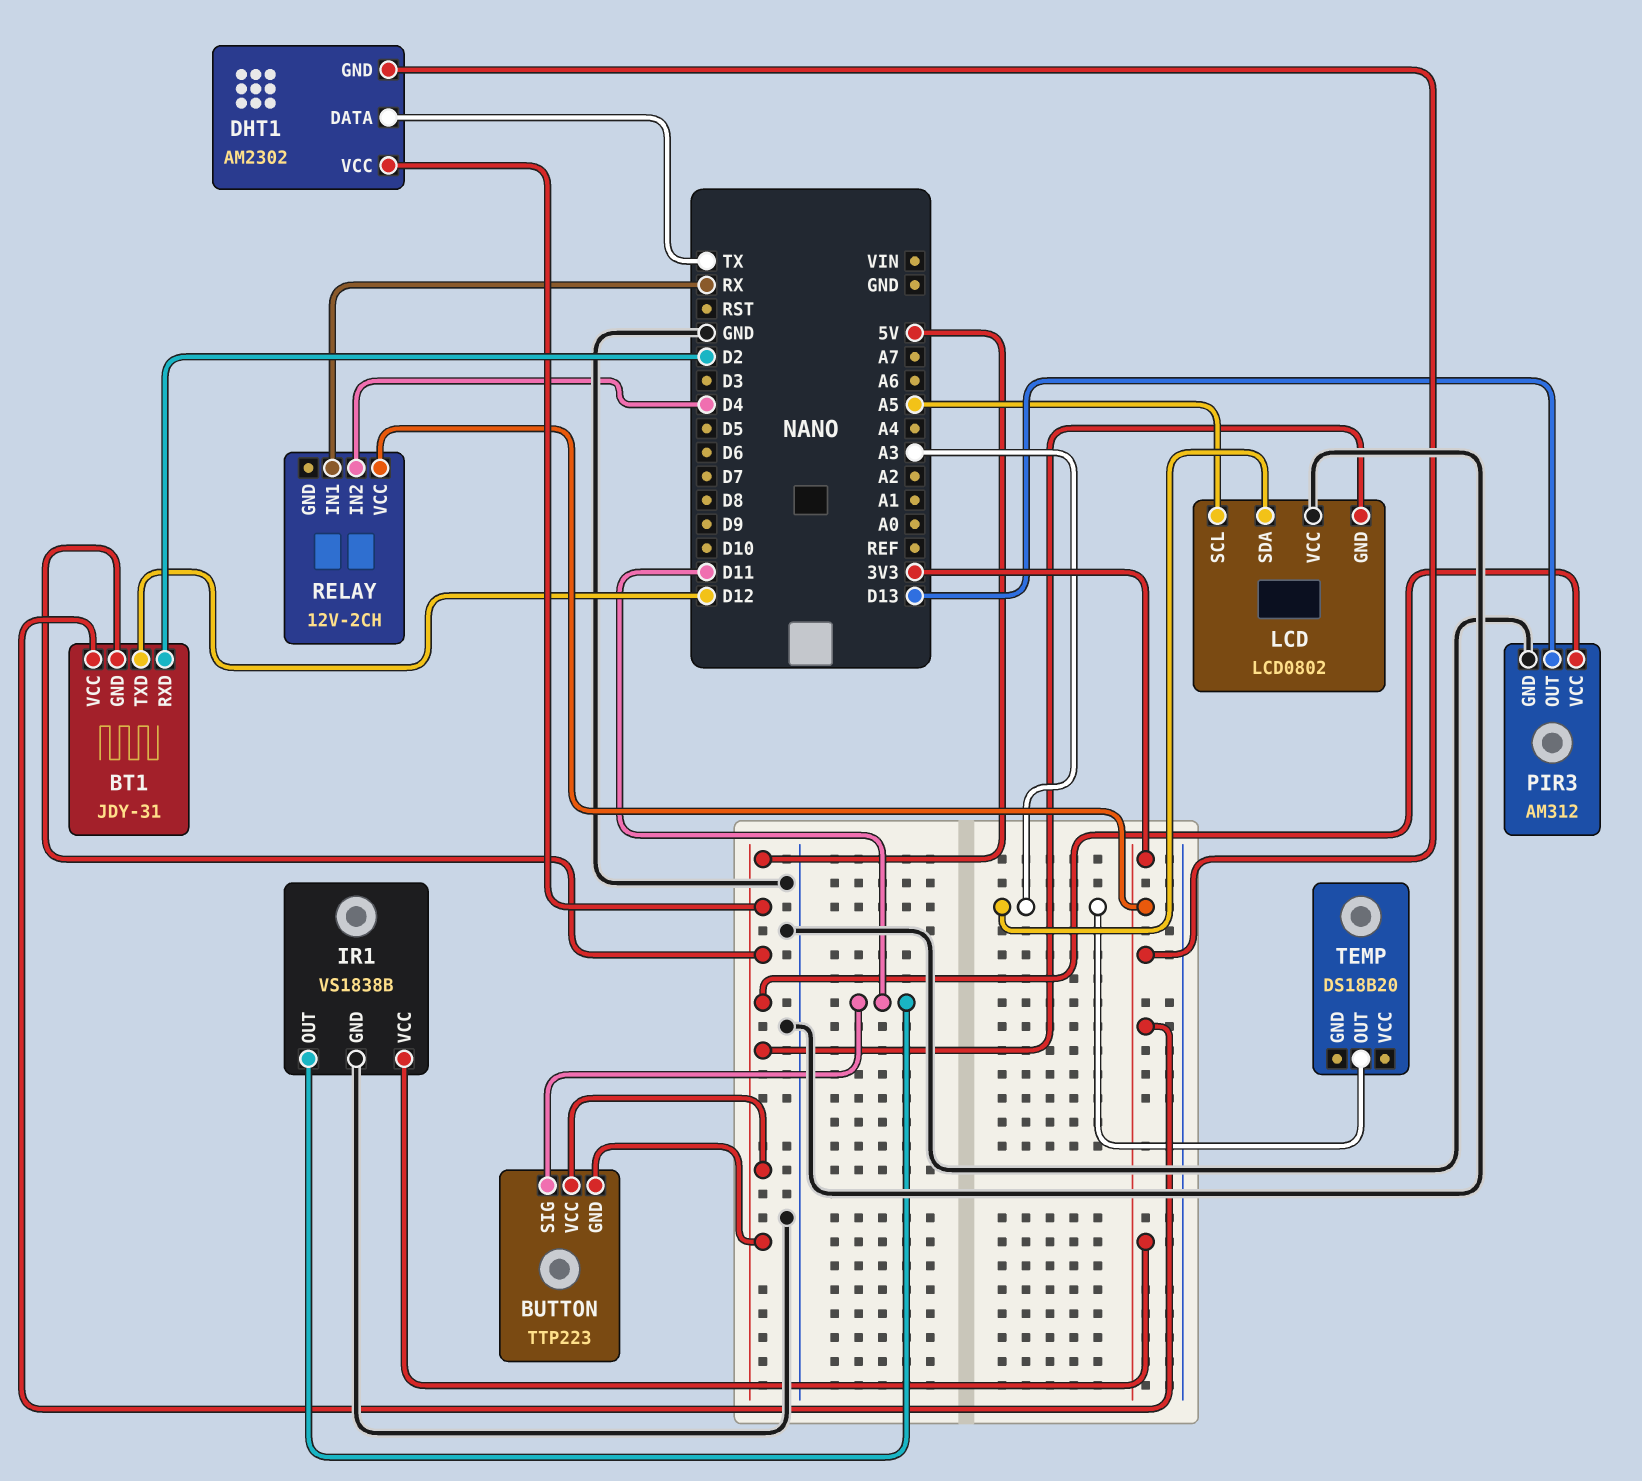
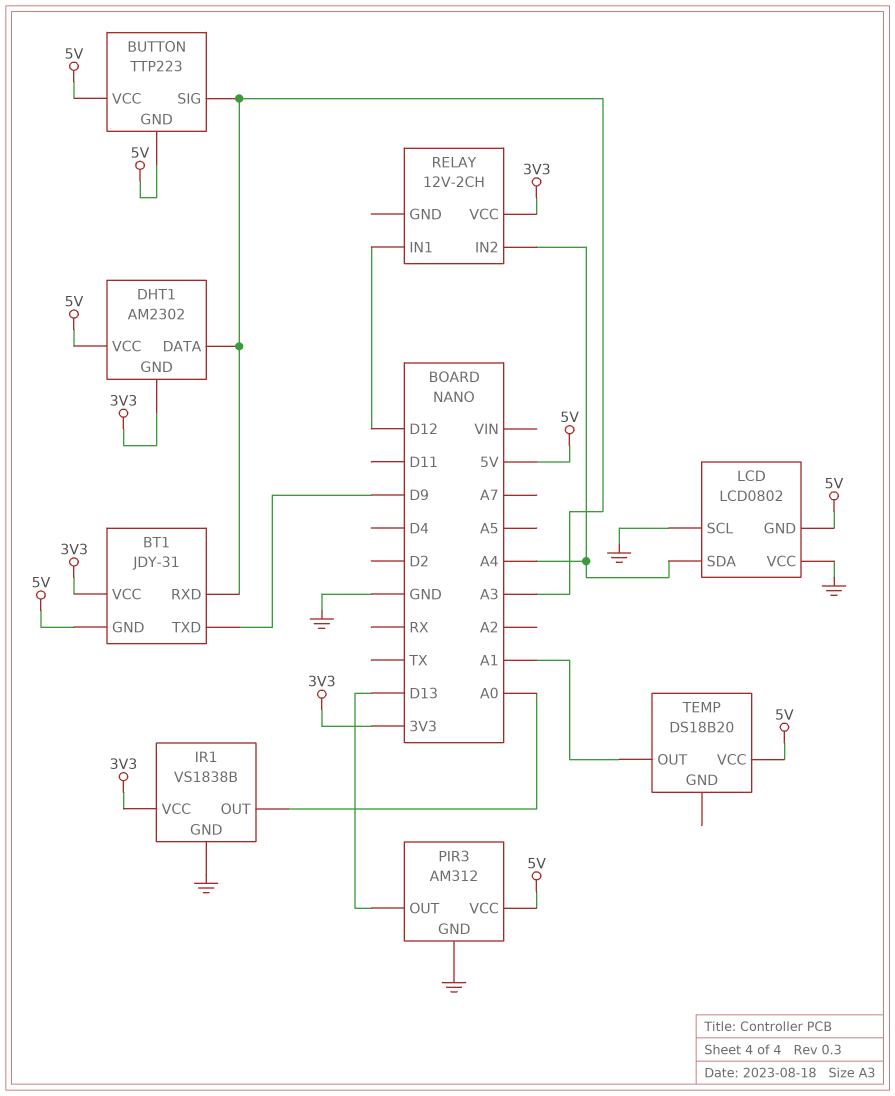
BT1 pin RXD: D2 -> A3
BT1 pin TXD: D12 -> D9
BUTTON pin SIG: D11 -> A3
DHT1 pin DATA: TX -> A3
IR1 pin OUT: D11 -> A0
LCD pin SCL: A5 -> GND
LCD pin SDA: A3 -> A4
RELAY pin IN1: RX -> D12
RELAY pin IN2: D4 -> A4
TEMP pin OUT: A3 -> A1
TEMP pin VCC: none -> 5V

